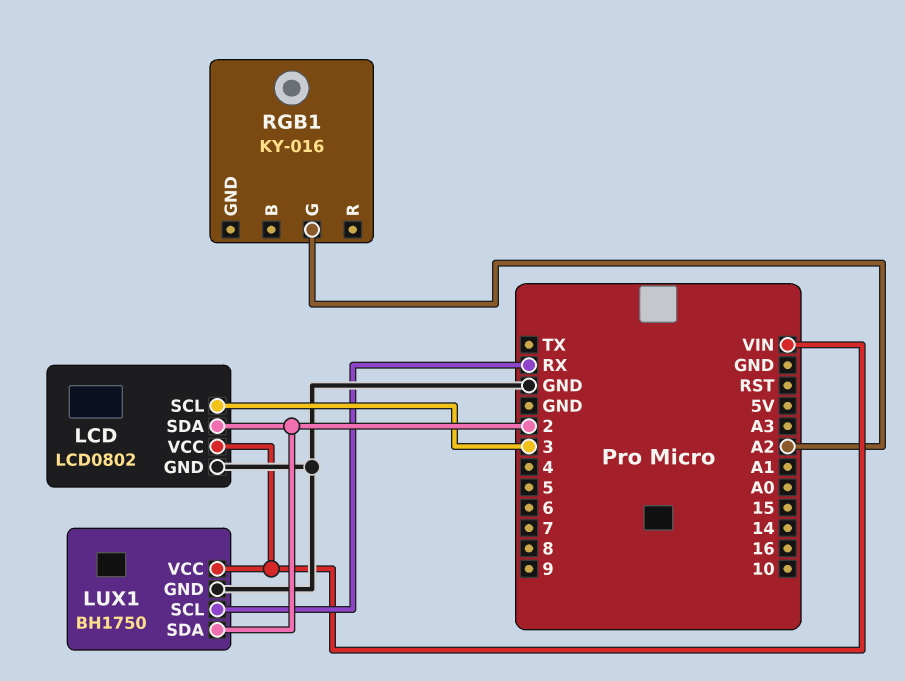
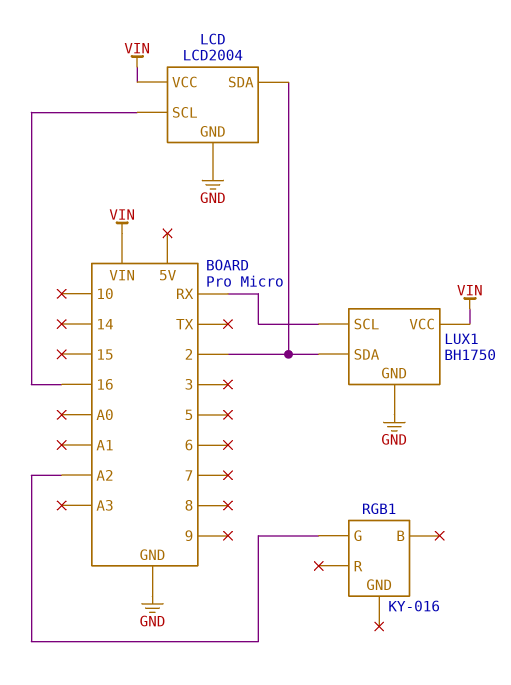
LCD: LCD0802 -> LCD2004
LCD pin SCL: 3 -> 16

